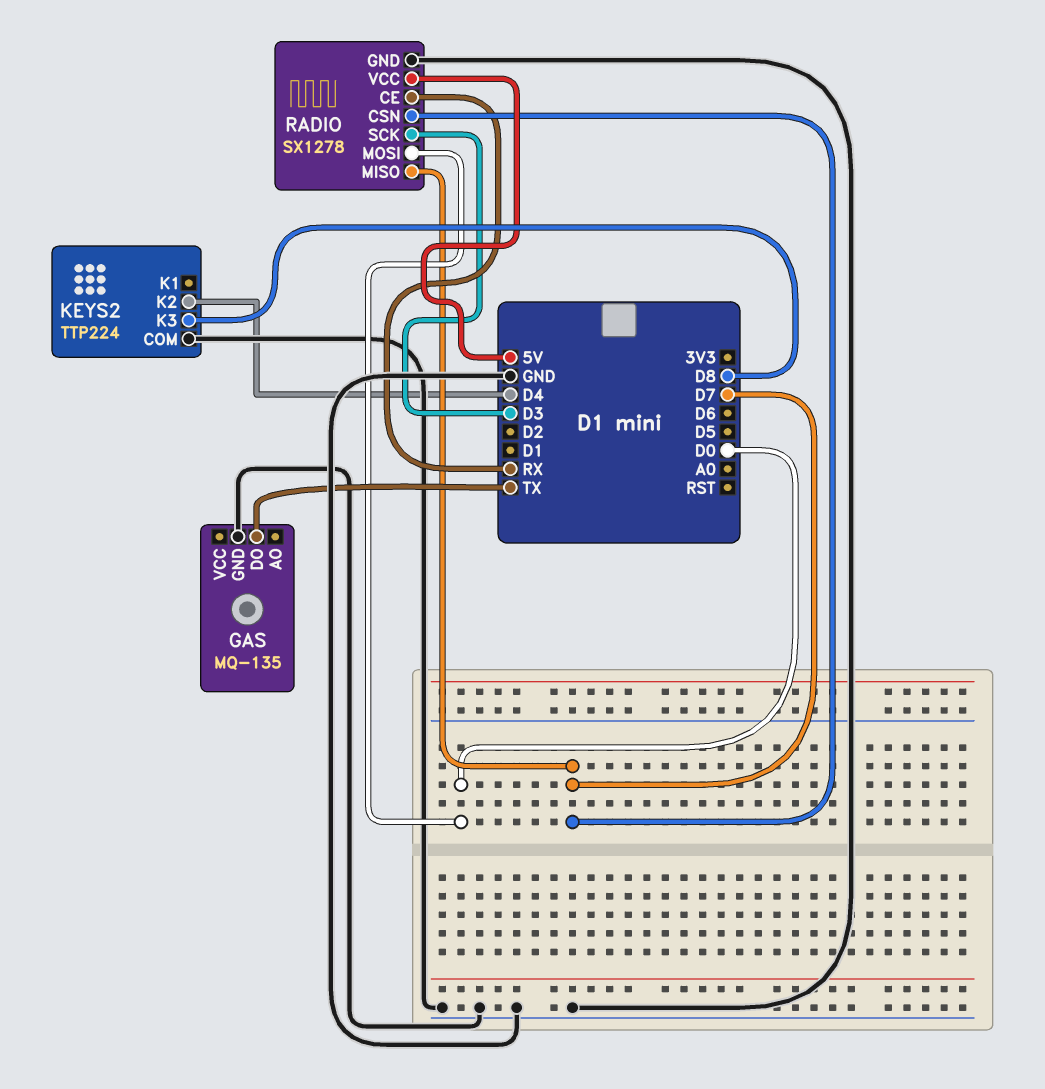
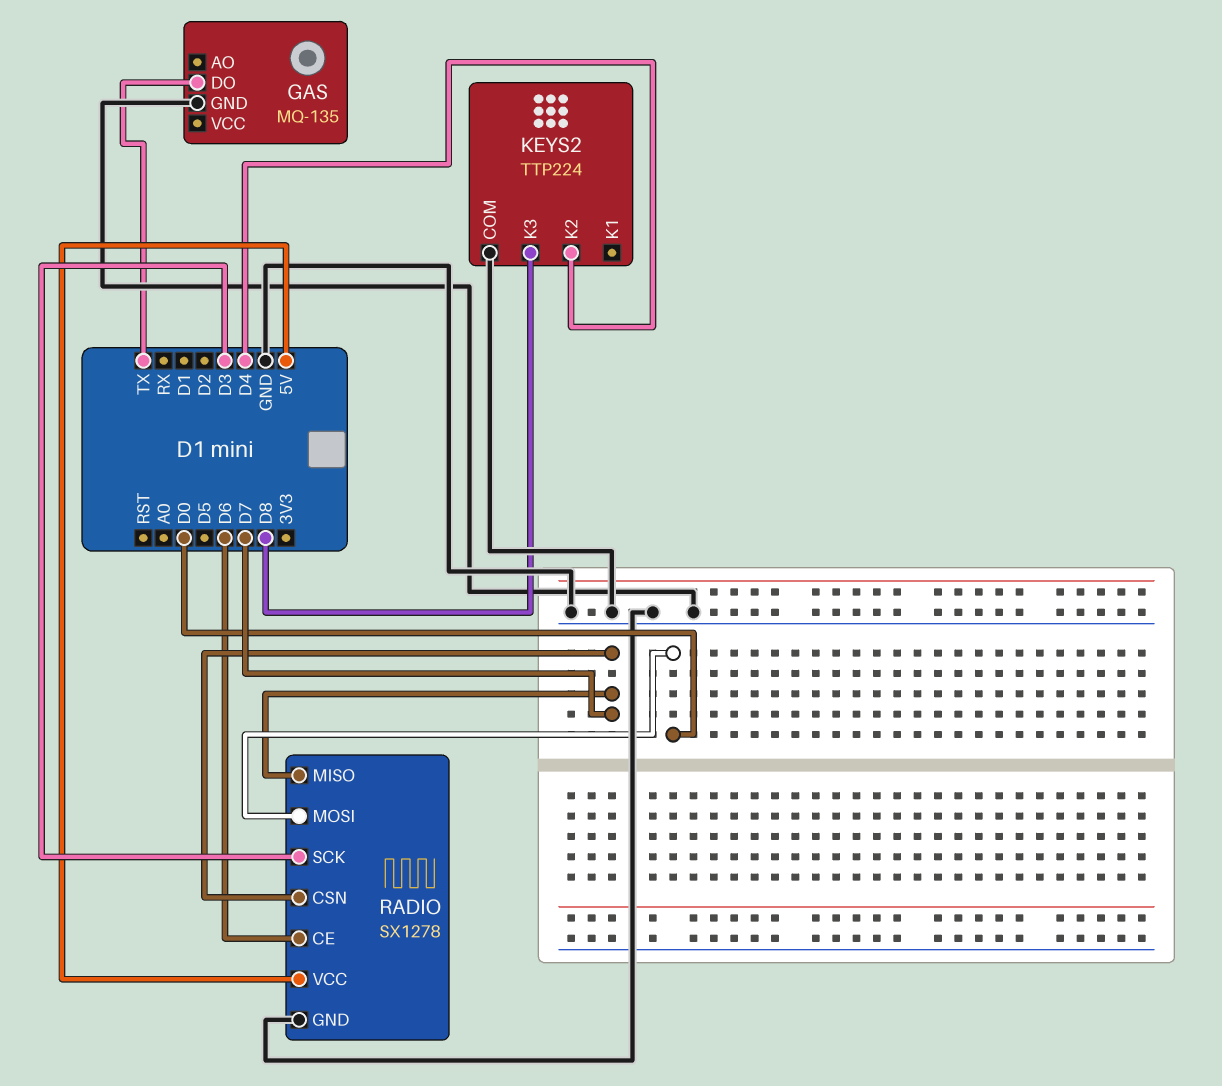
RADIO pin CE: RX -> D6

